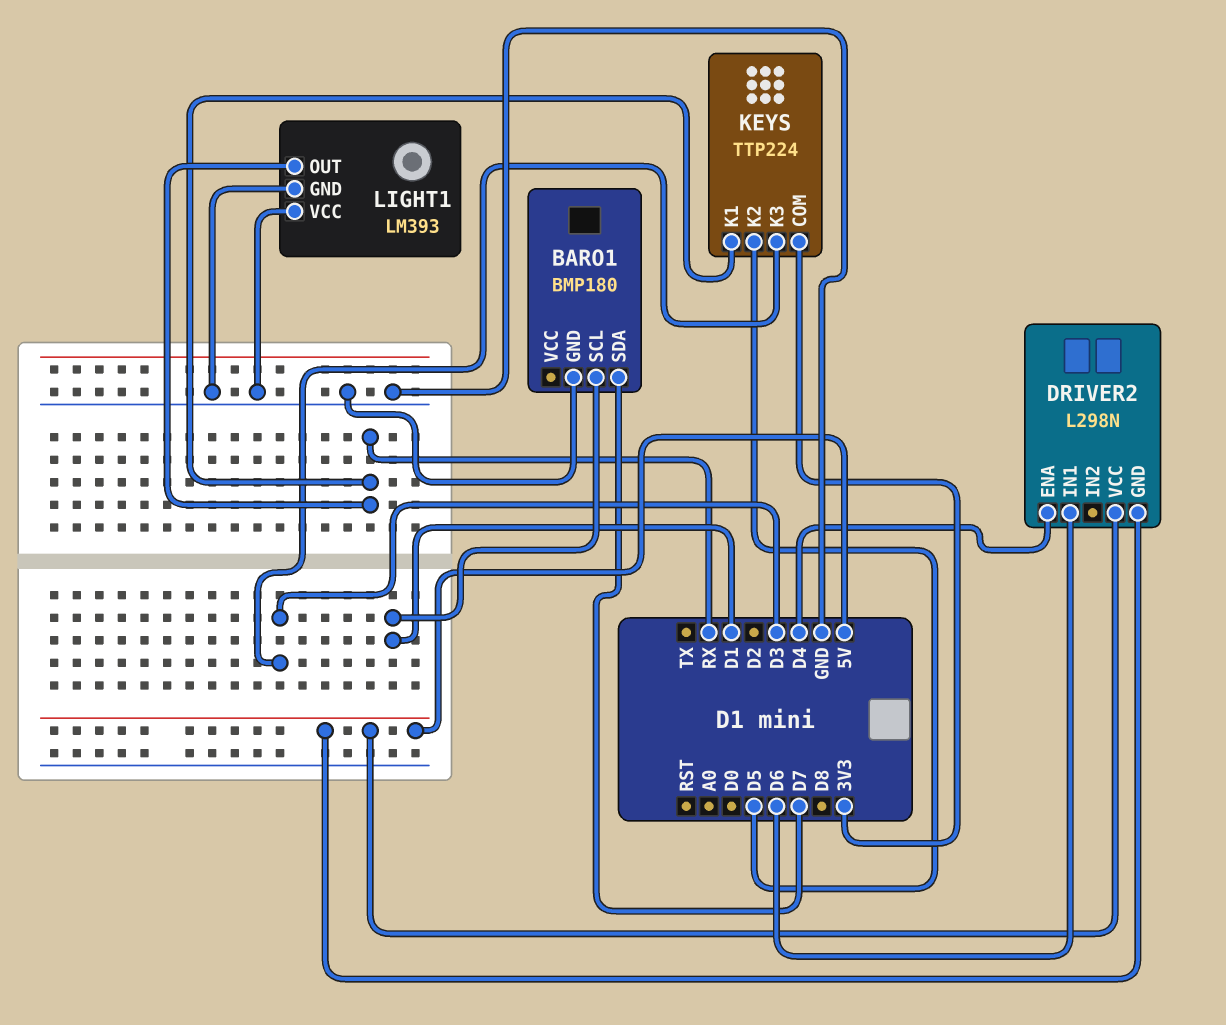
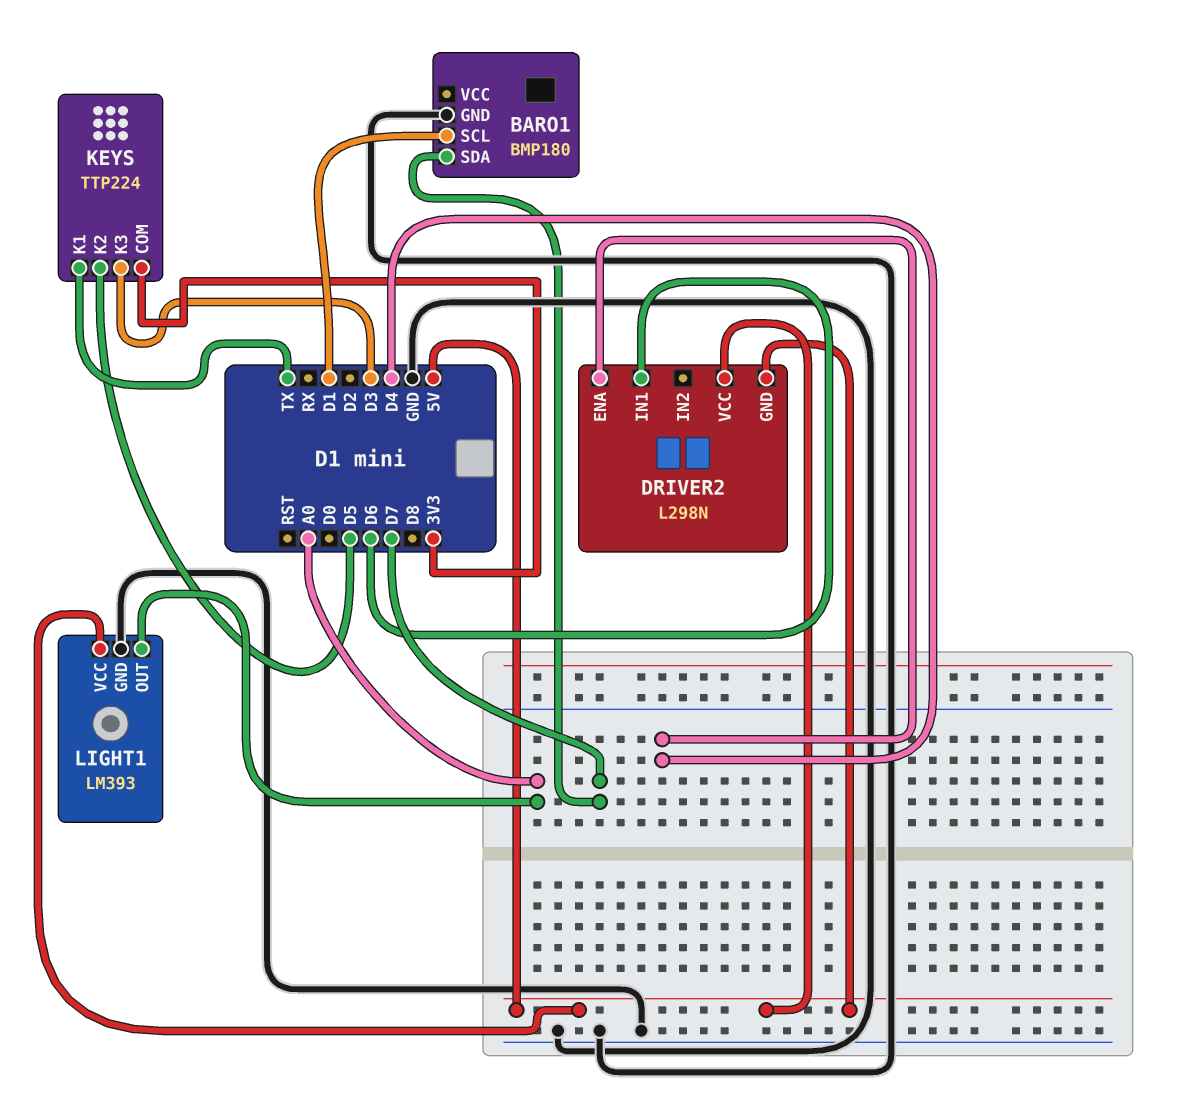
KEYS pin K1: RX -> TX
LIGHT1 pin OUT: RX -> A0
LIGHT1 pin VCC: GND -> 5V

